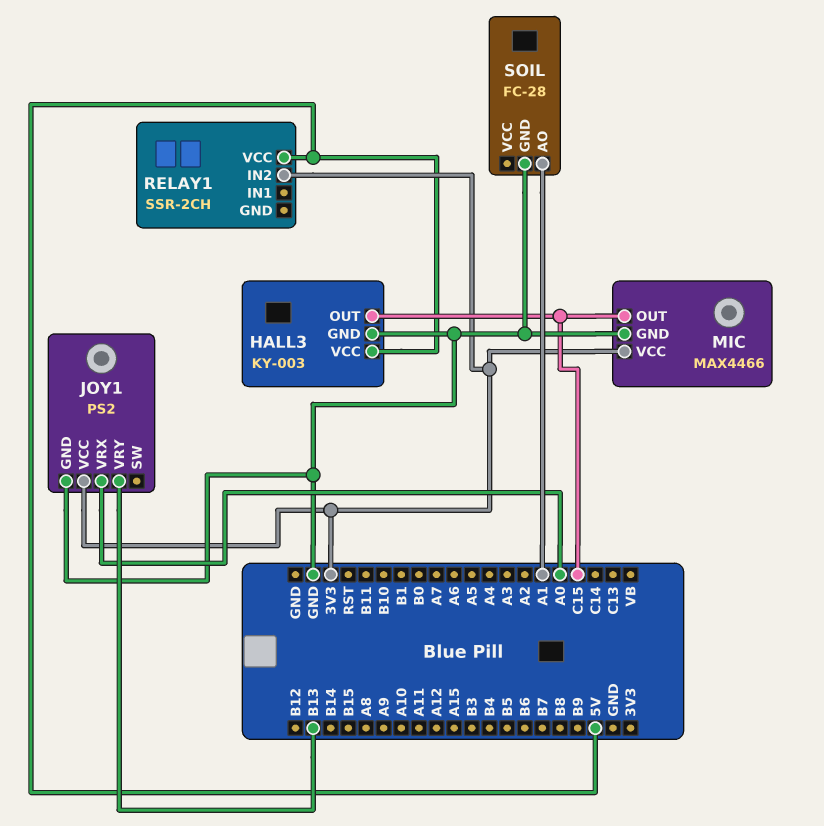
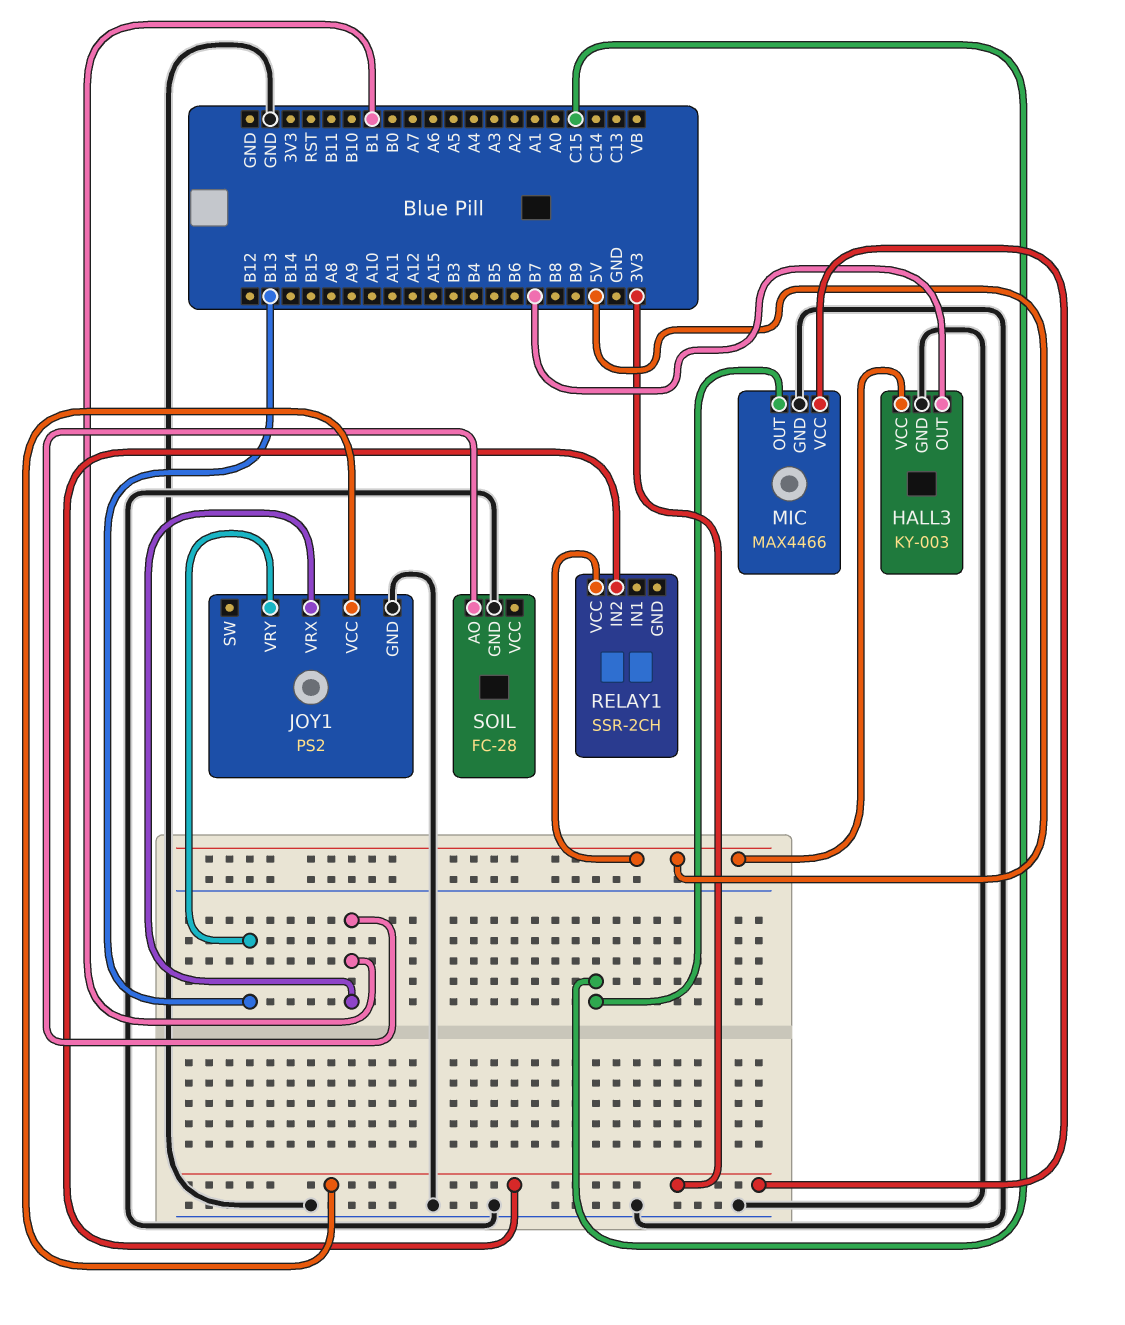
HALL3 pin OUT: C15 -> B7
JOY1 pin VRX: A0 -> B1
SOIL pin AO: A1 -> B1

